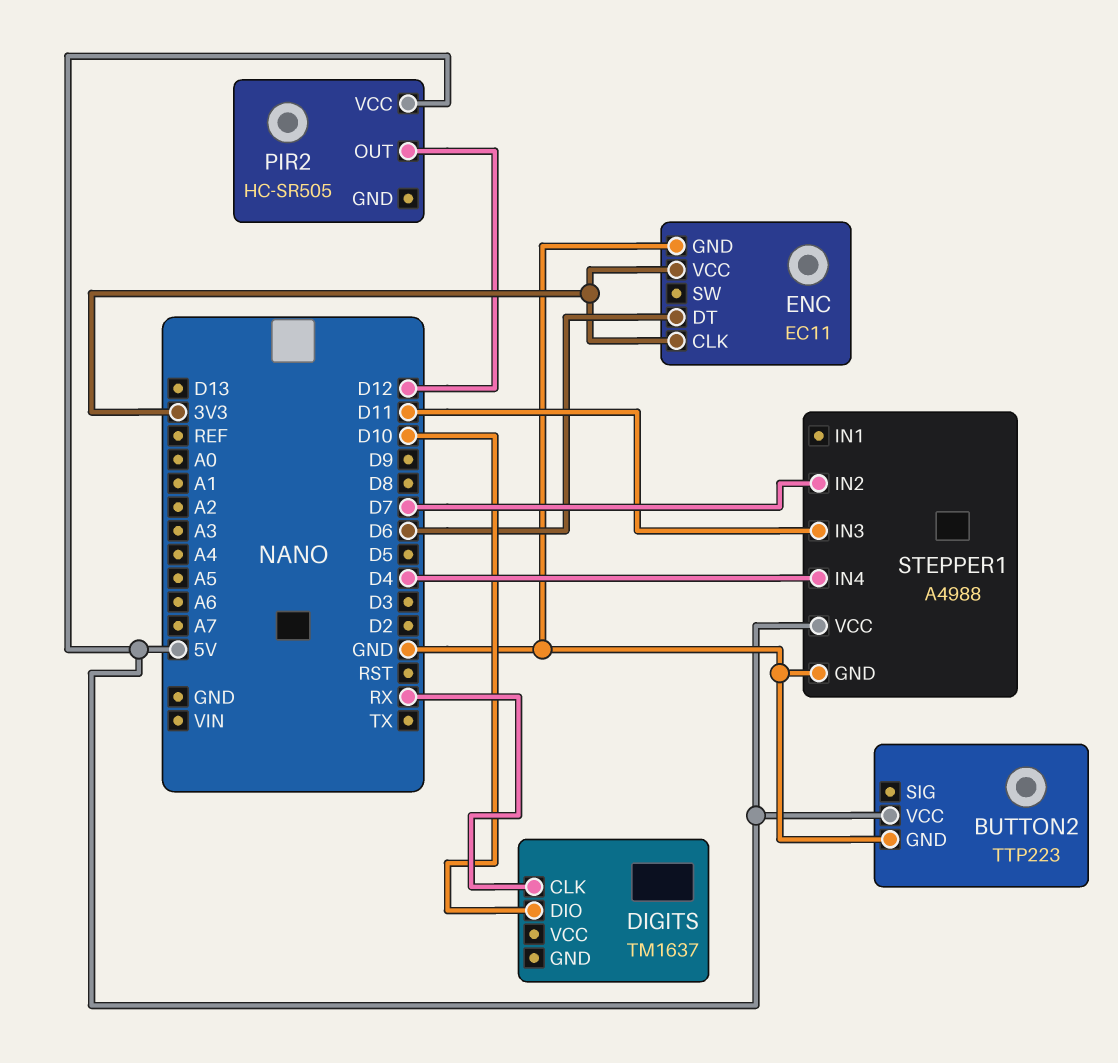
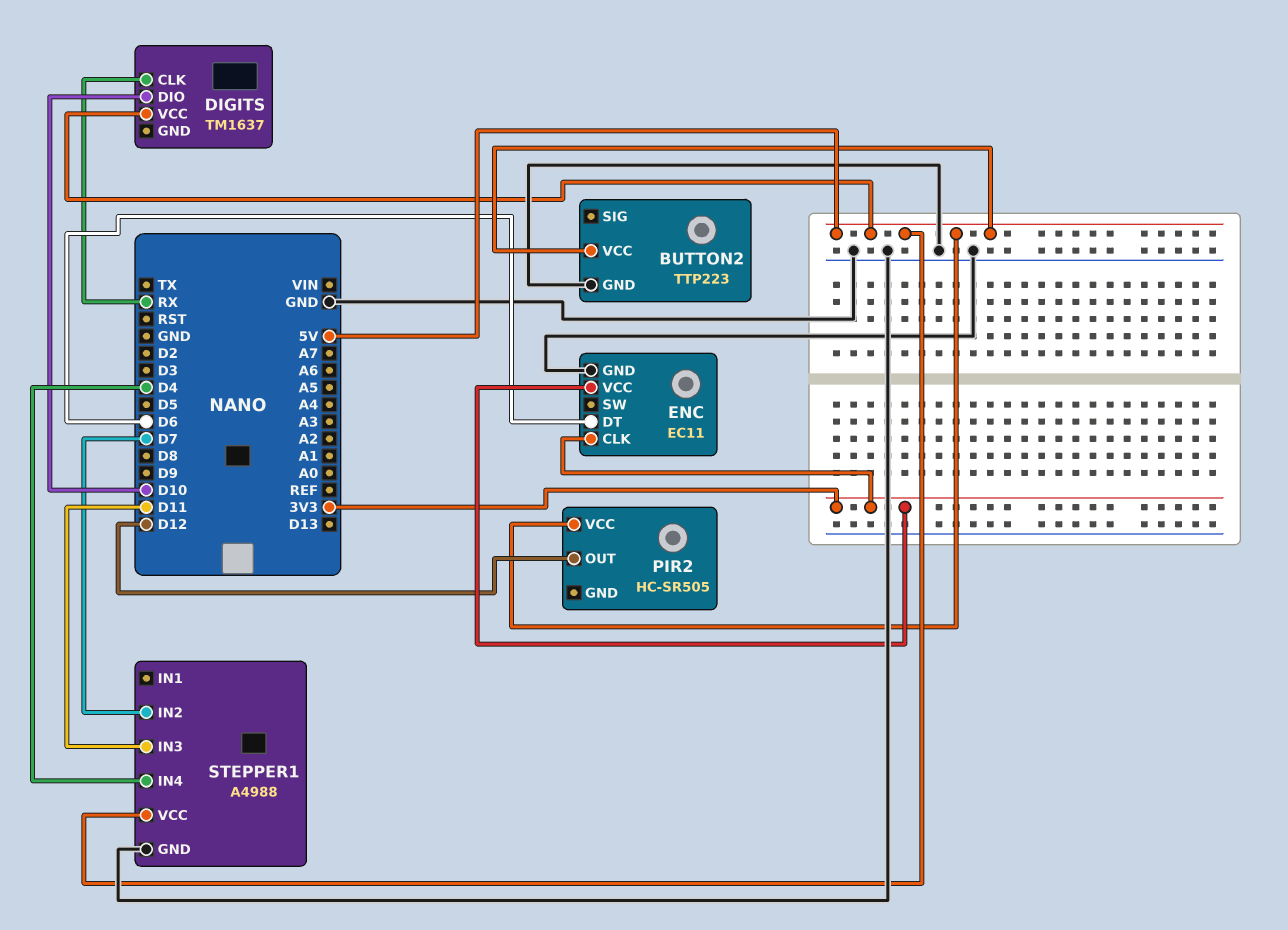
DIGITS pin VCC: none -> 5V

